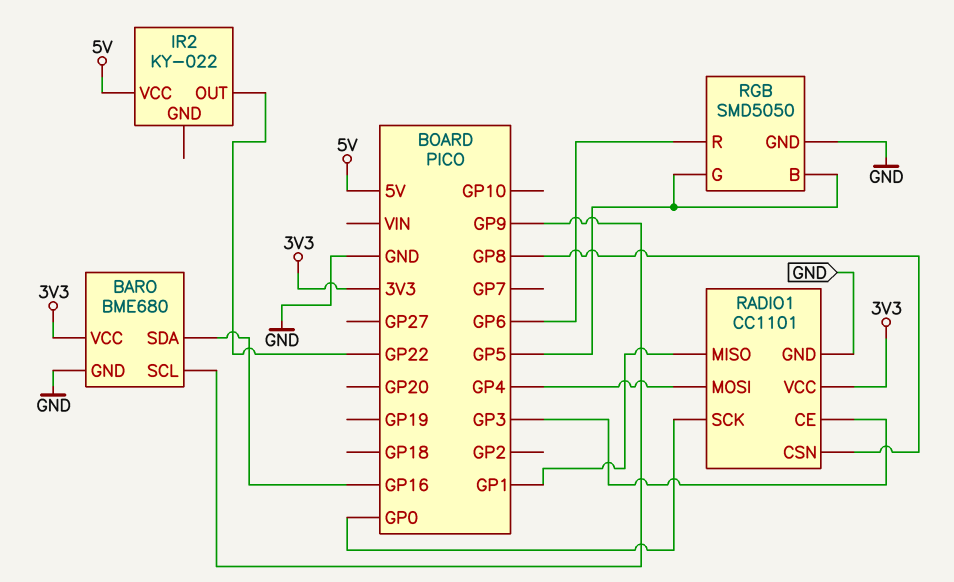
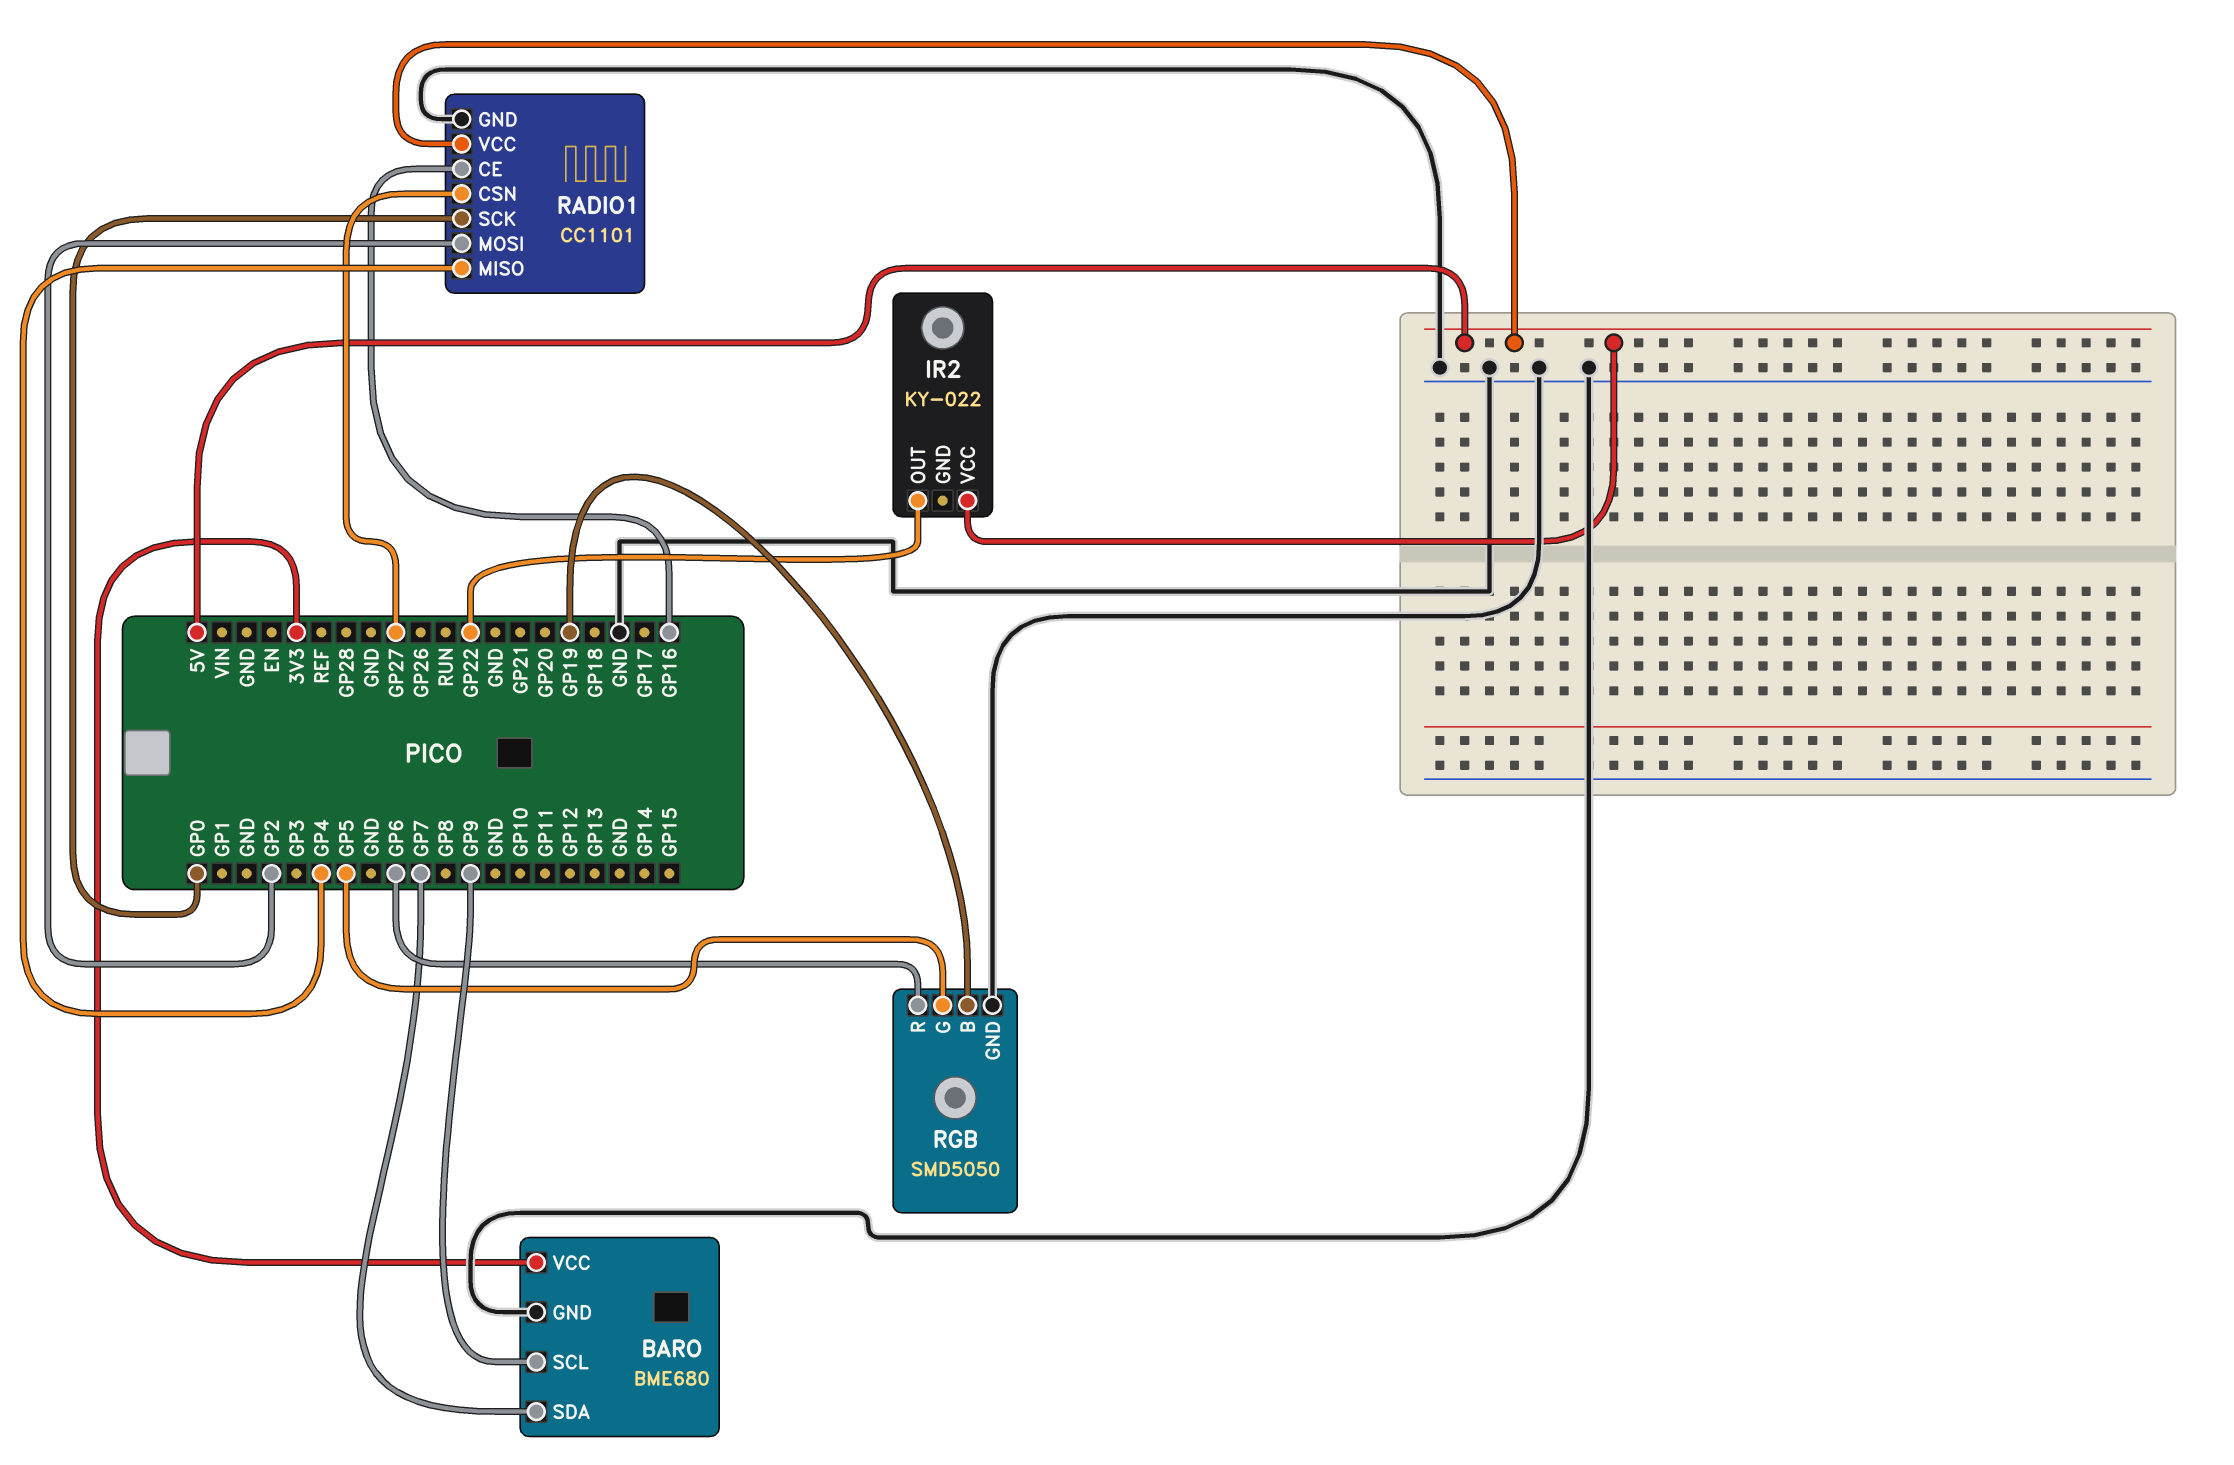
BARO pin SDA: GP16 -> GP7
RADIO1 pin CE: GP3 -> GP16
RADIO1 pin CSN: GP8 -> GP27
RADIO1 pin MISO: GP1 -> GP4
RADIO1 pin MOSI: GP4 -> GP2
RADIO1 pin VCC: 3V3 -> 5V
RGB pin B: GP5 -> GP19

